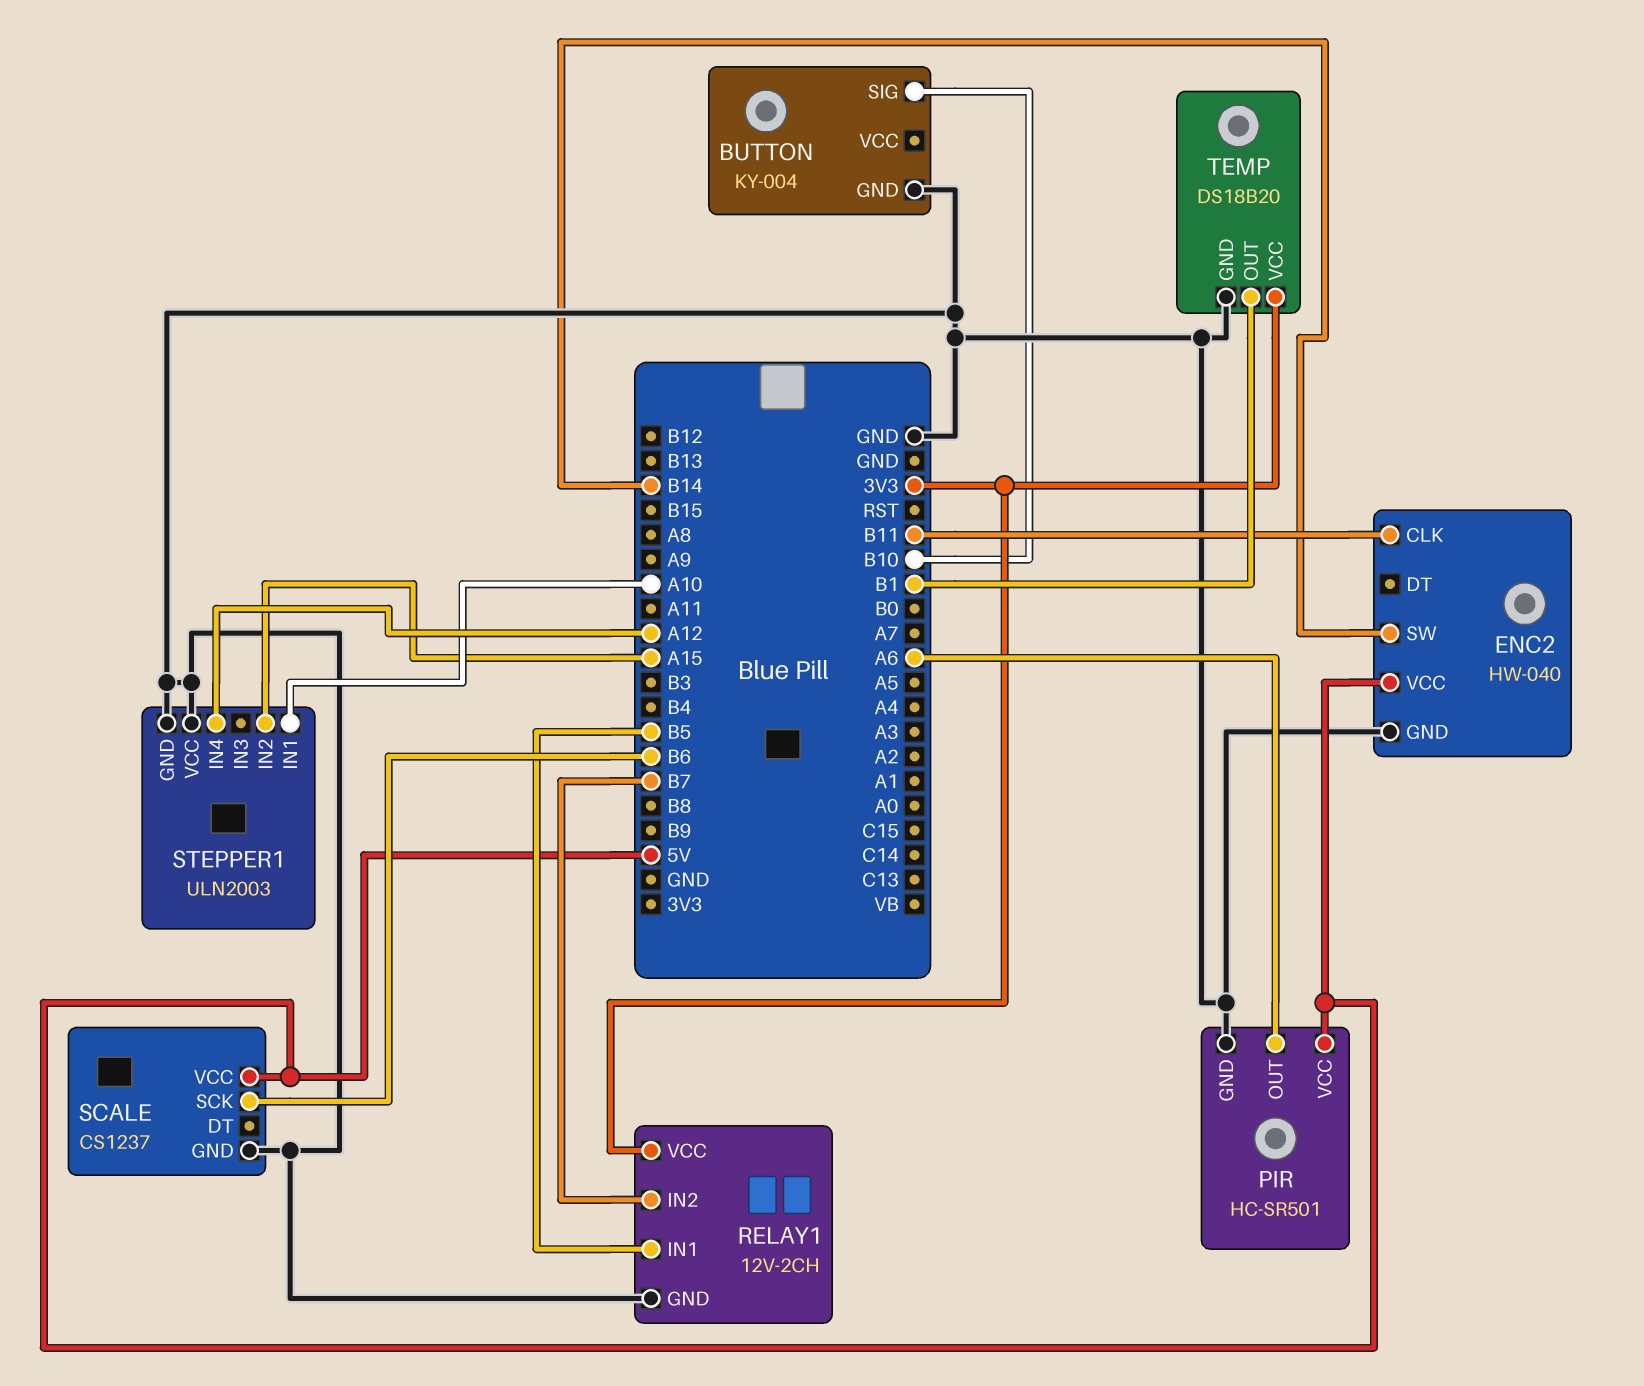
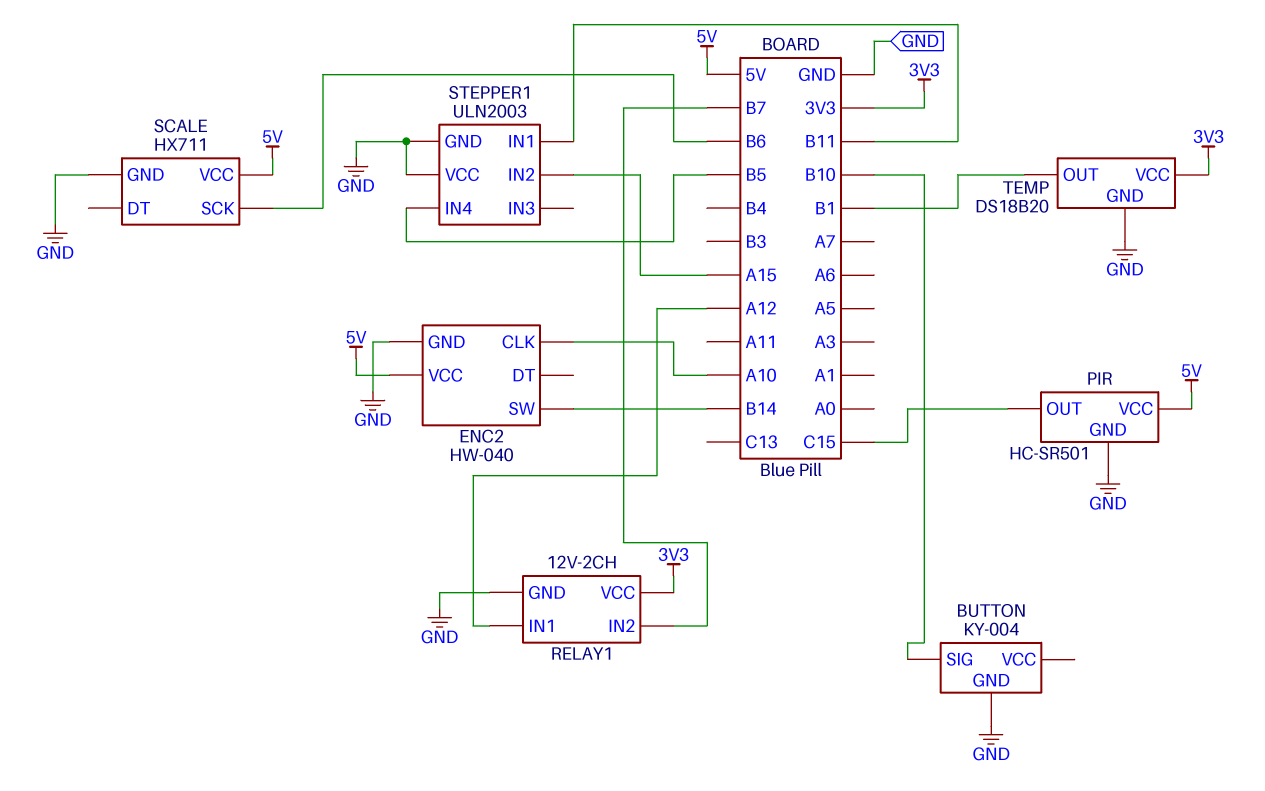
ENC2 pin CLK: B11 -> A10
PIR pin OUT: A6 -> C15
RELAY1 pin IN1: B5 -> A12
SCALE: CS1237 -> HX711
STEPPER1 pin IN1: A10 -> B11
STEPPER1 pin IN4: A12 -> B5

